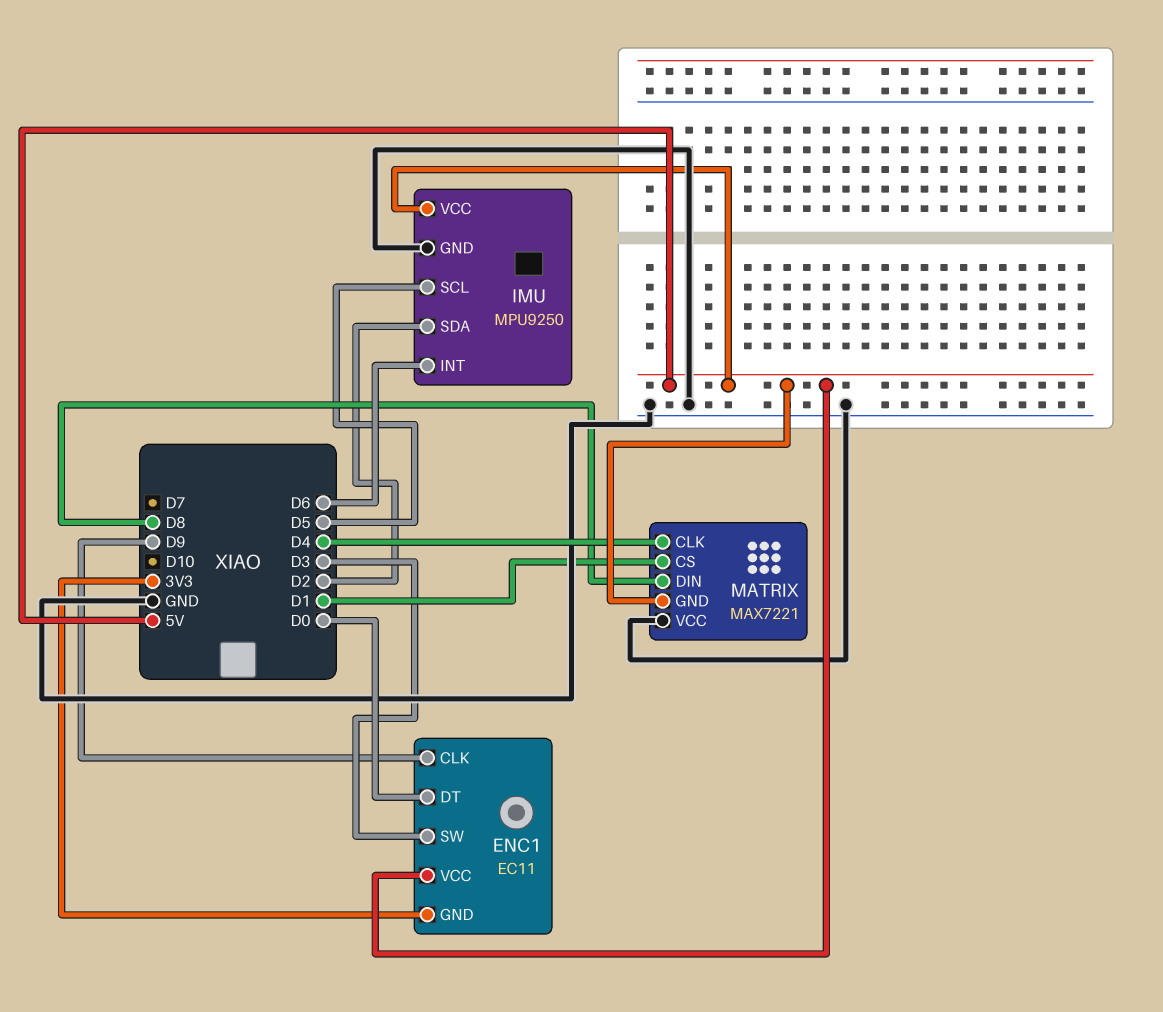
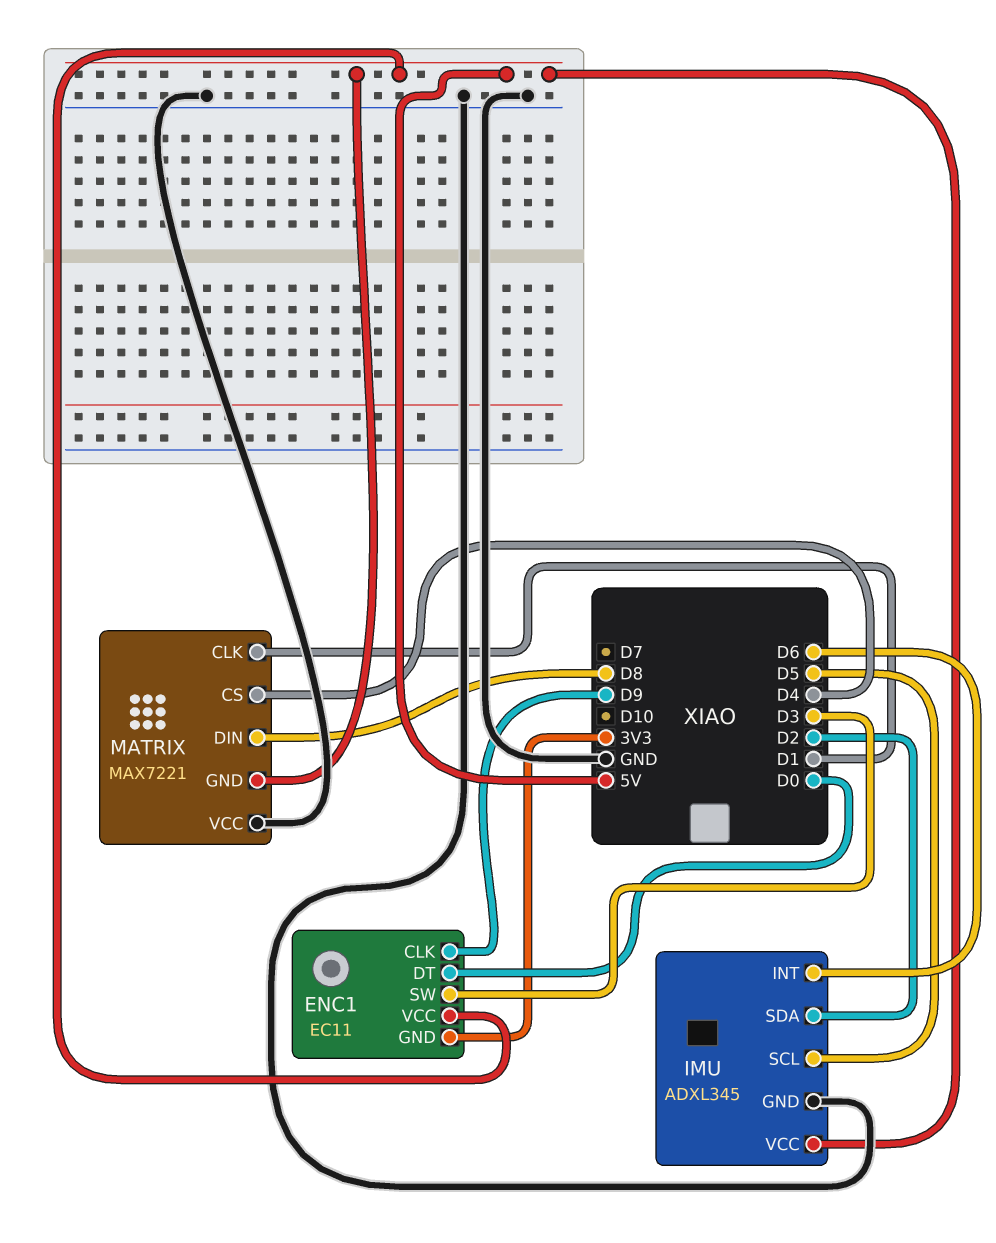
IMU: MPU9250 -> ADXL345
MATRIX pin CLK: D4 -> D1
MATRIX pin CS: D1 -> D4

